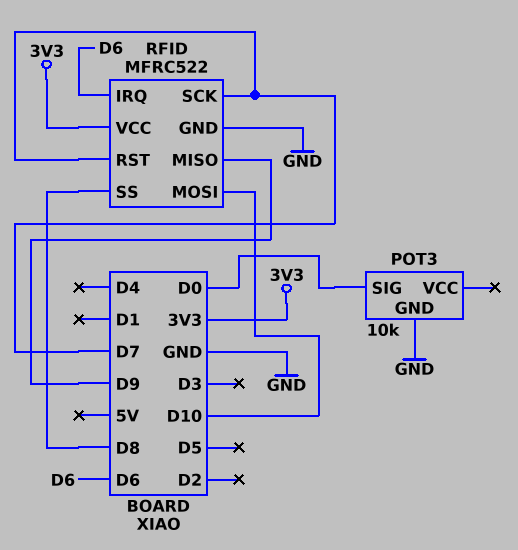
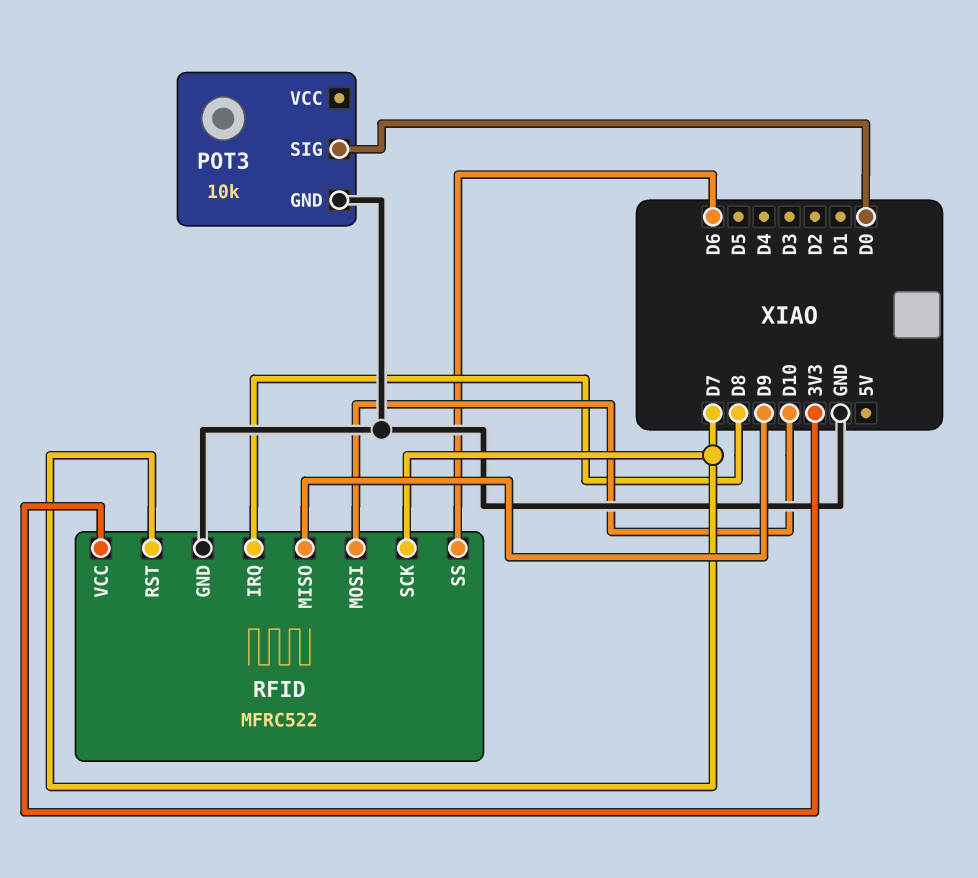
RFID pin IRQ: D6 -> D8
RFID pin SS: D8 -> D6

